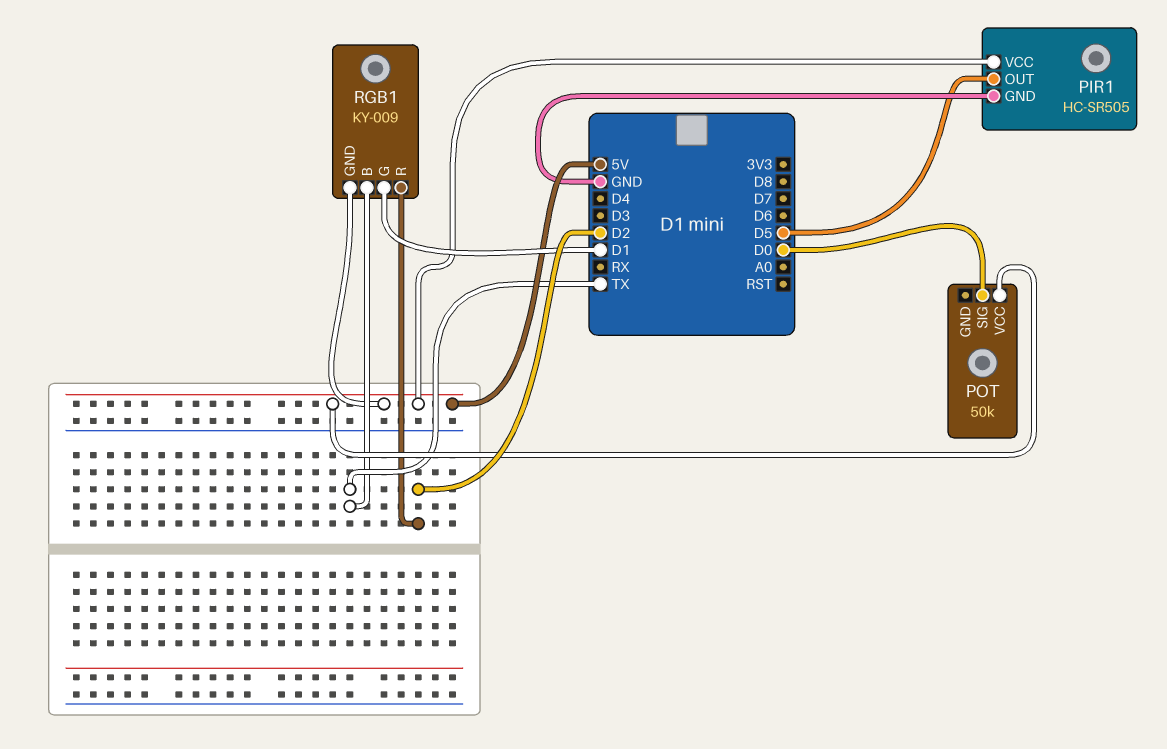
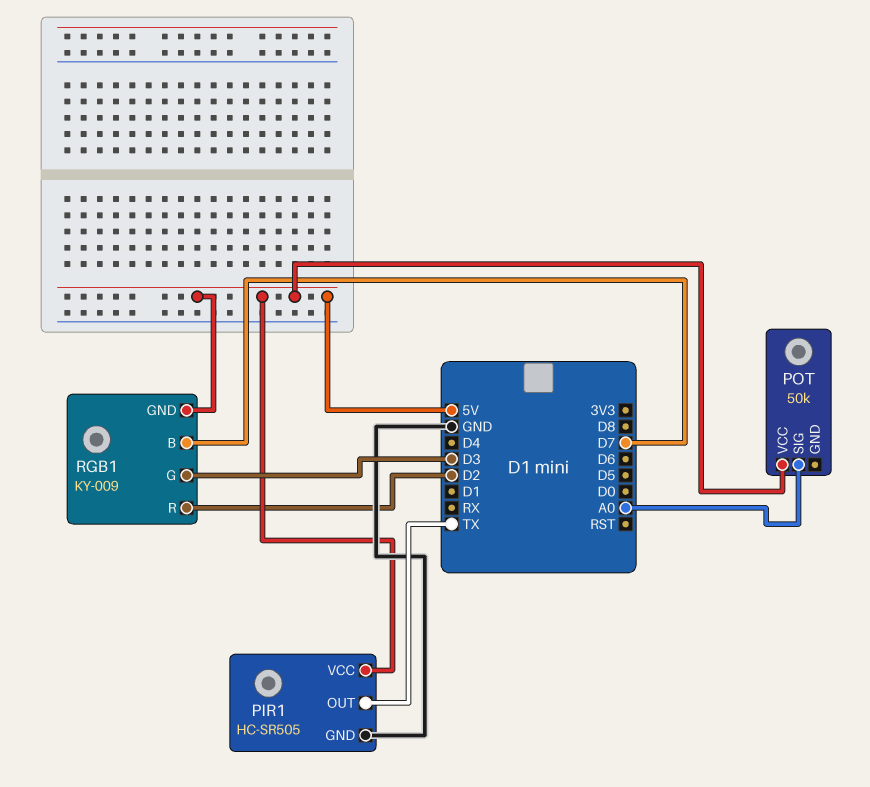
PIR1 pin OUT: D5 -> TX
POT pin SIG: D0 -> A0
RGB1 pin B: TX -> D7
RGB1 pin G: D1 -> D3

